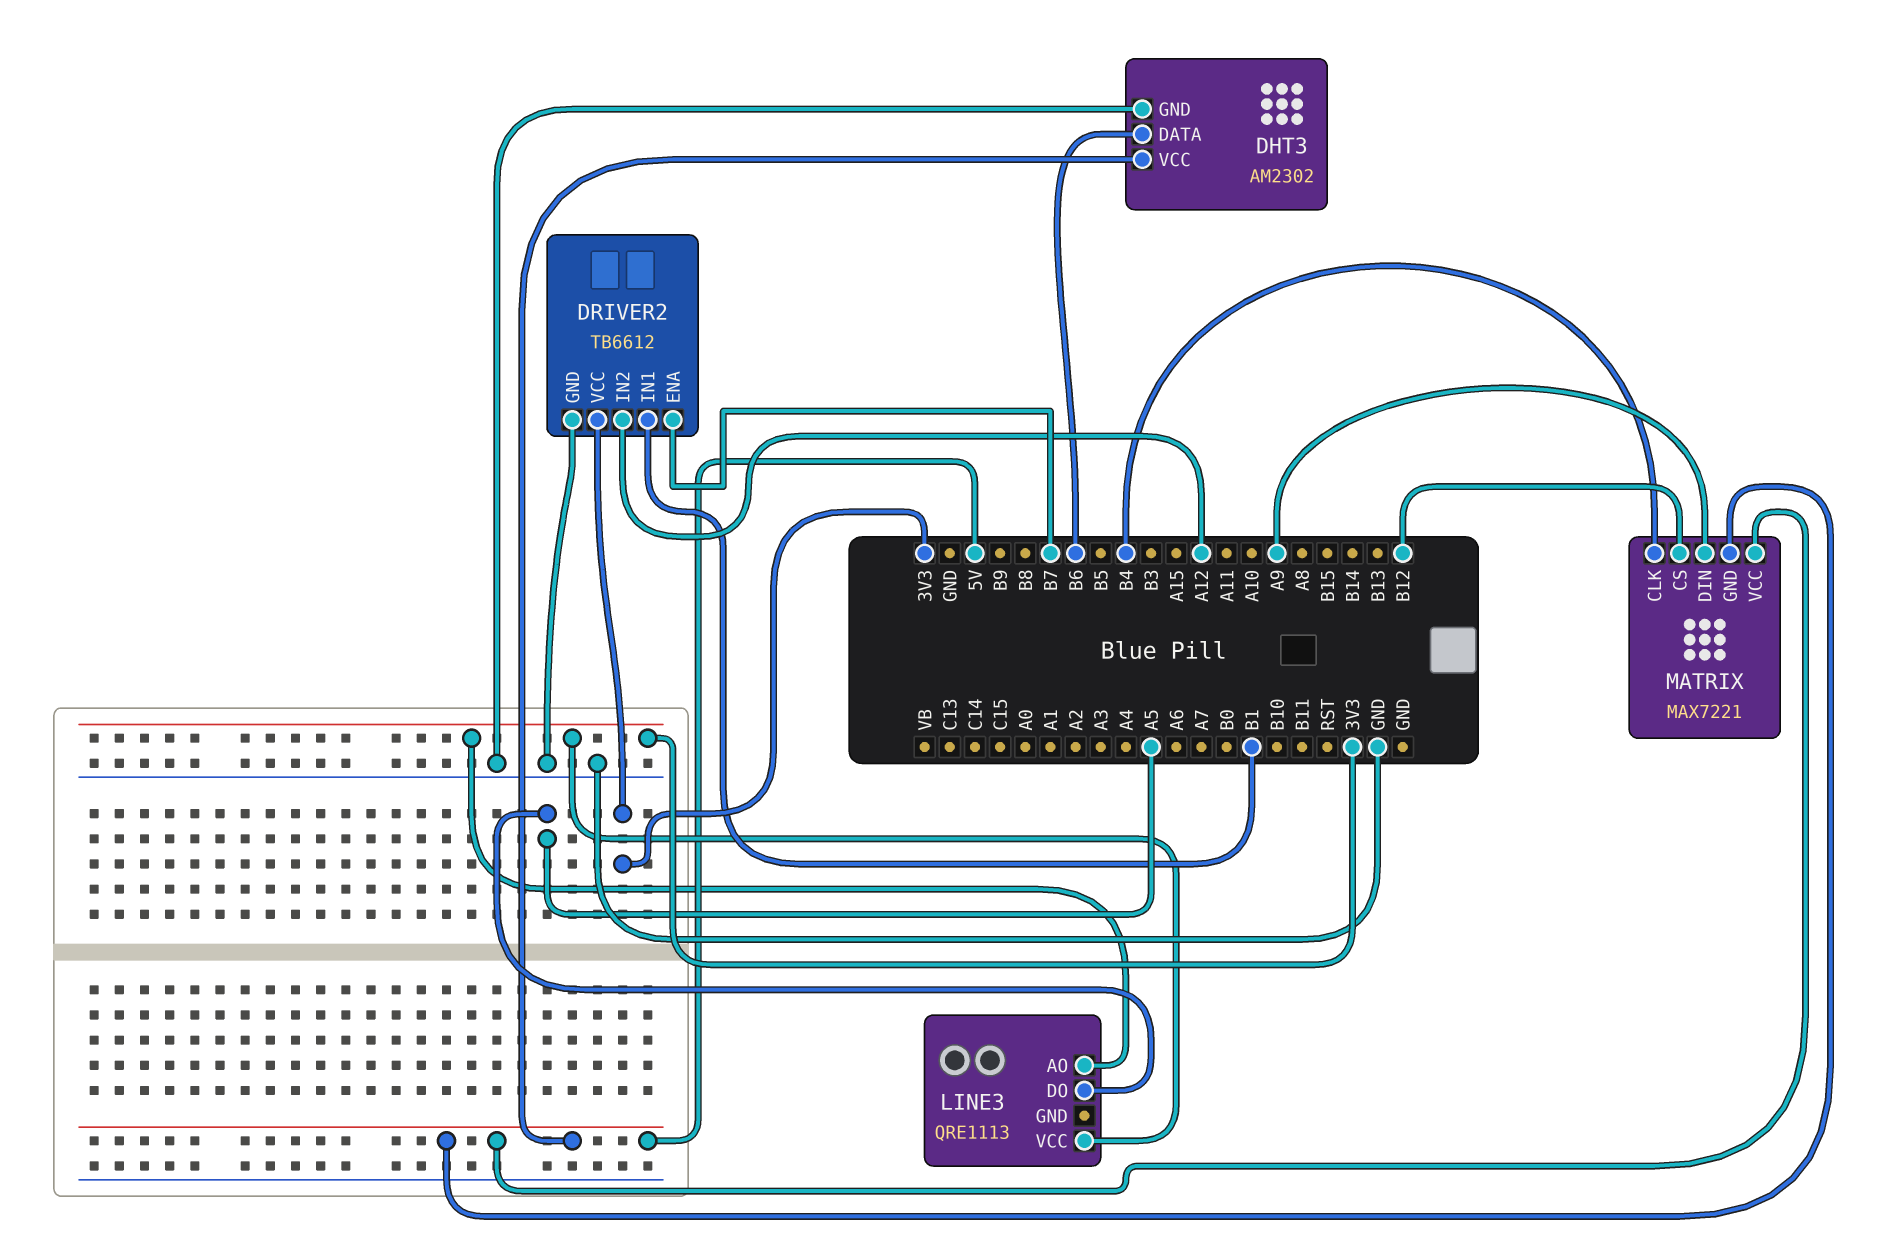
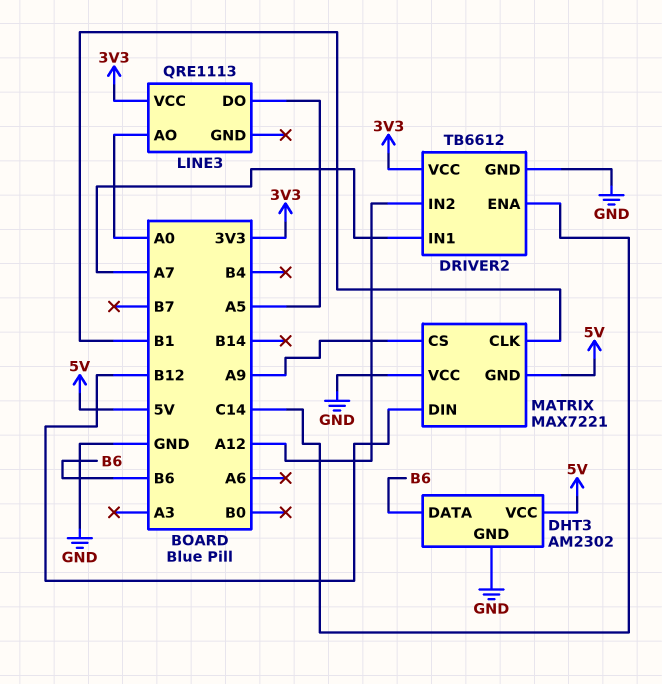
DRIVER2 pin ENA: B7 -> C14
DRIVER2 pin IN1: B1 -> A7
LINE3 pin AO: 3V3 -> A0
MATRIX pin CLK: B4 -> B1
MATRIX pin CS: B12 -> A9
MATRIX pin DIN: A9 -> B12
MATRIX pin VCC: 5V -> GND

